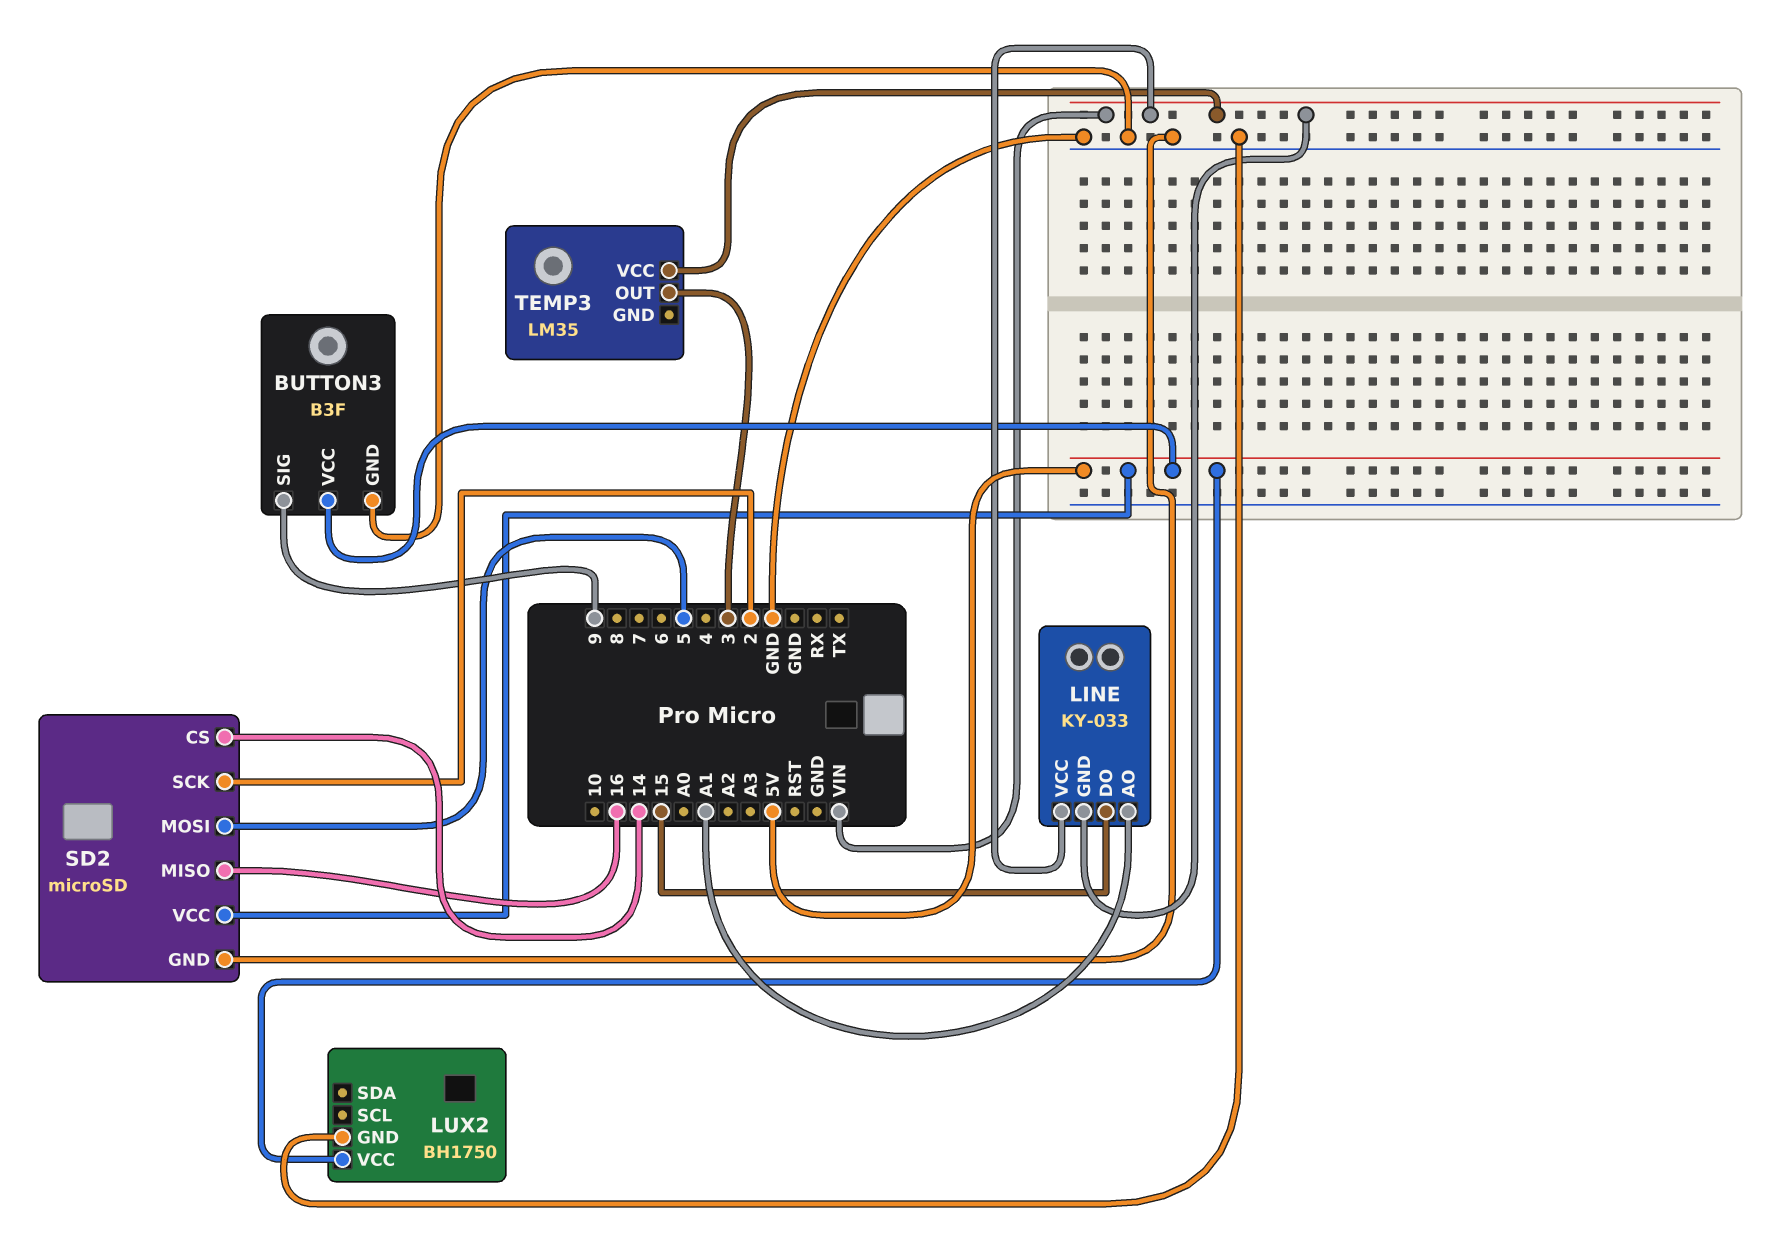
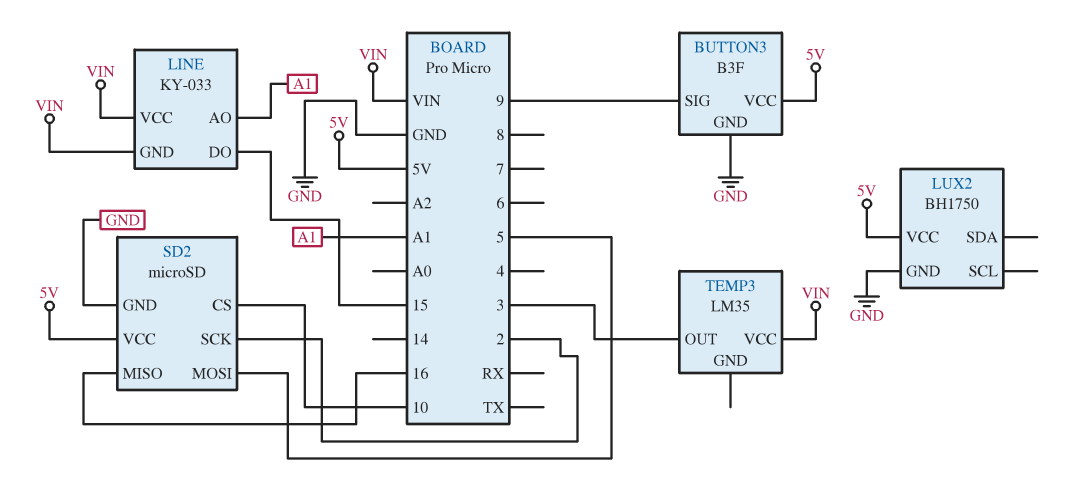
SD2 pin CS: 14 -> 10

